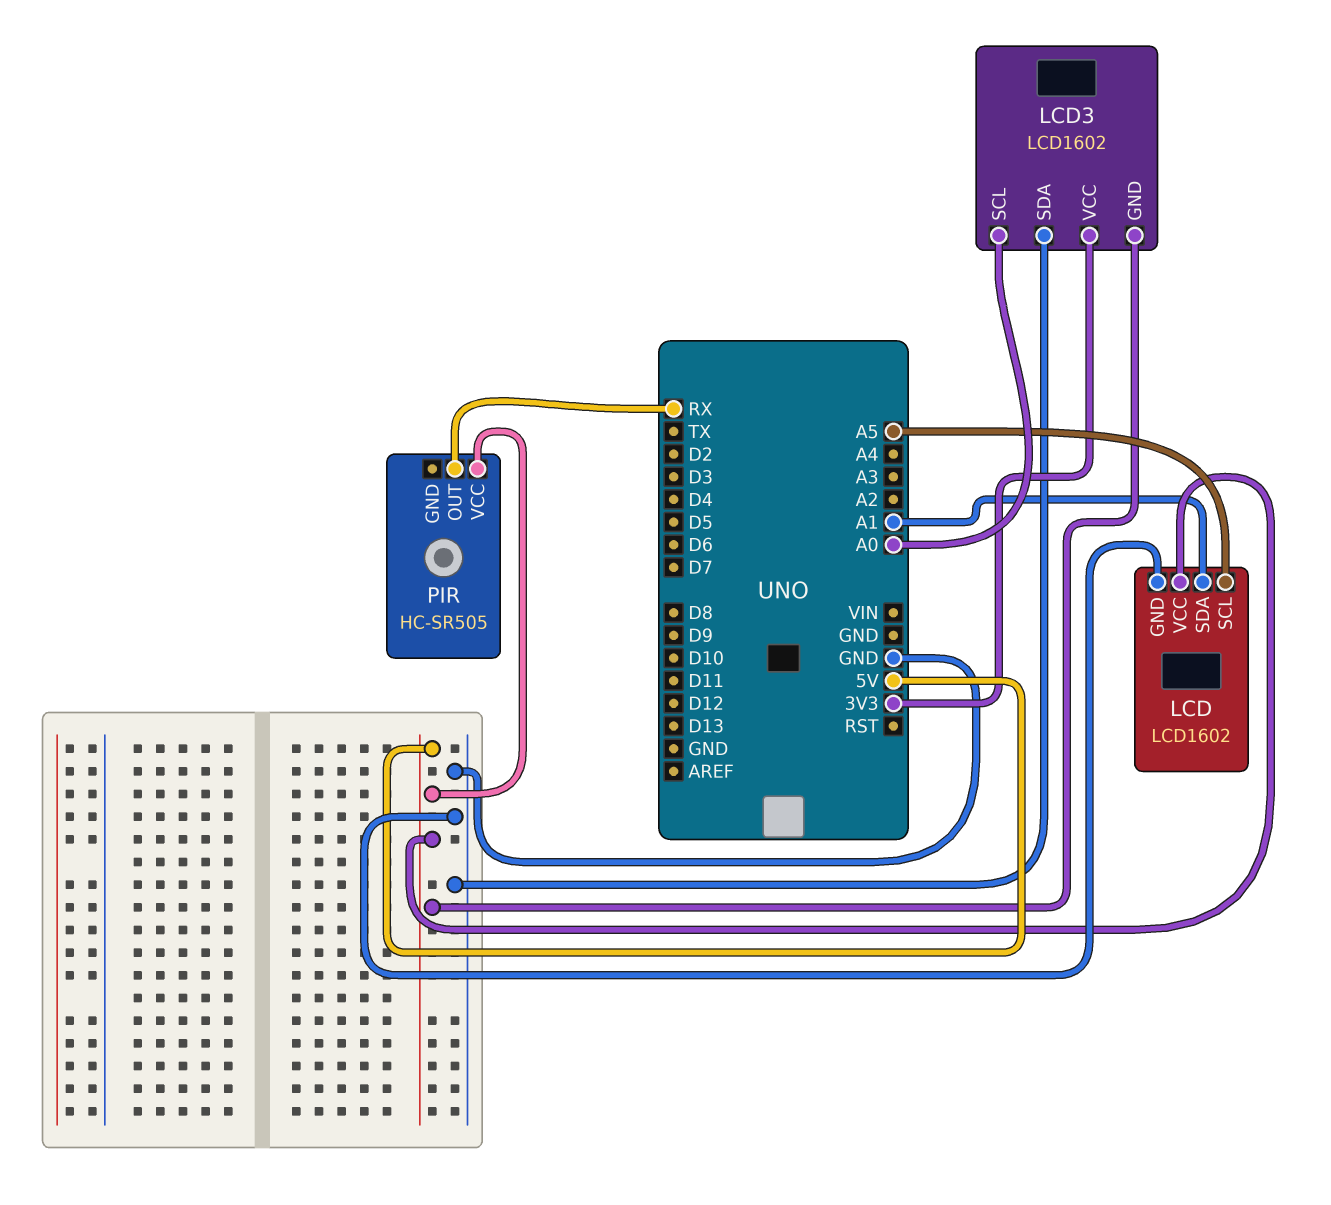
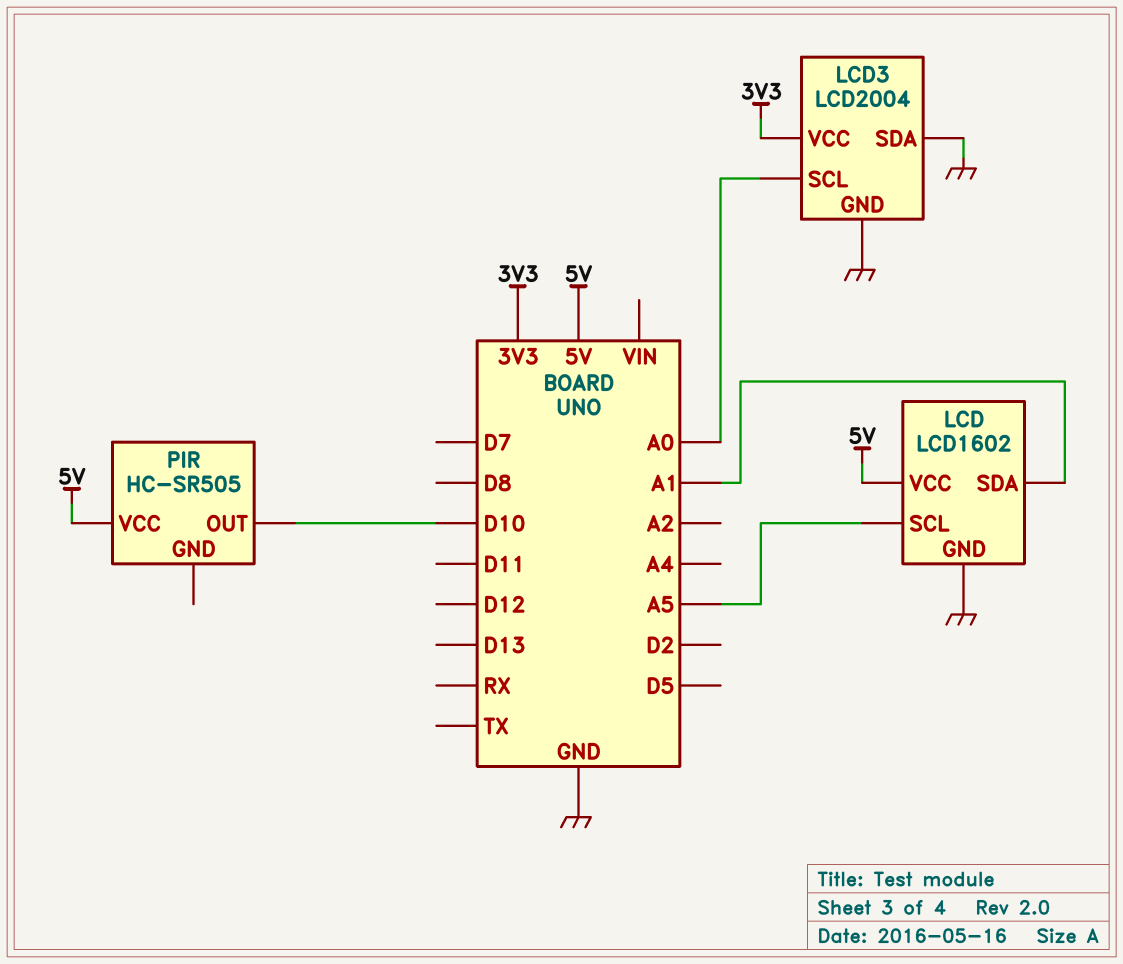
LCD3: LCD1602 -> LCD2004
LCD3 pin GND: 5V -> GND
PIR pin OUT: RX -> D10

